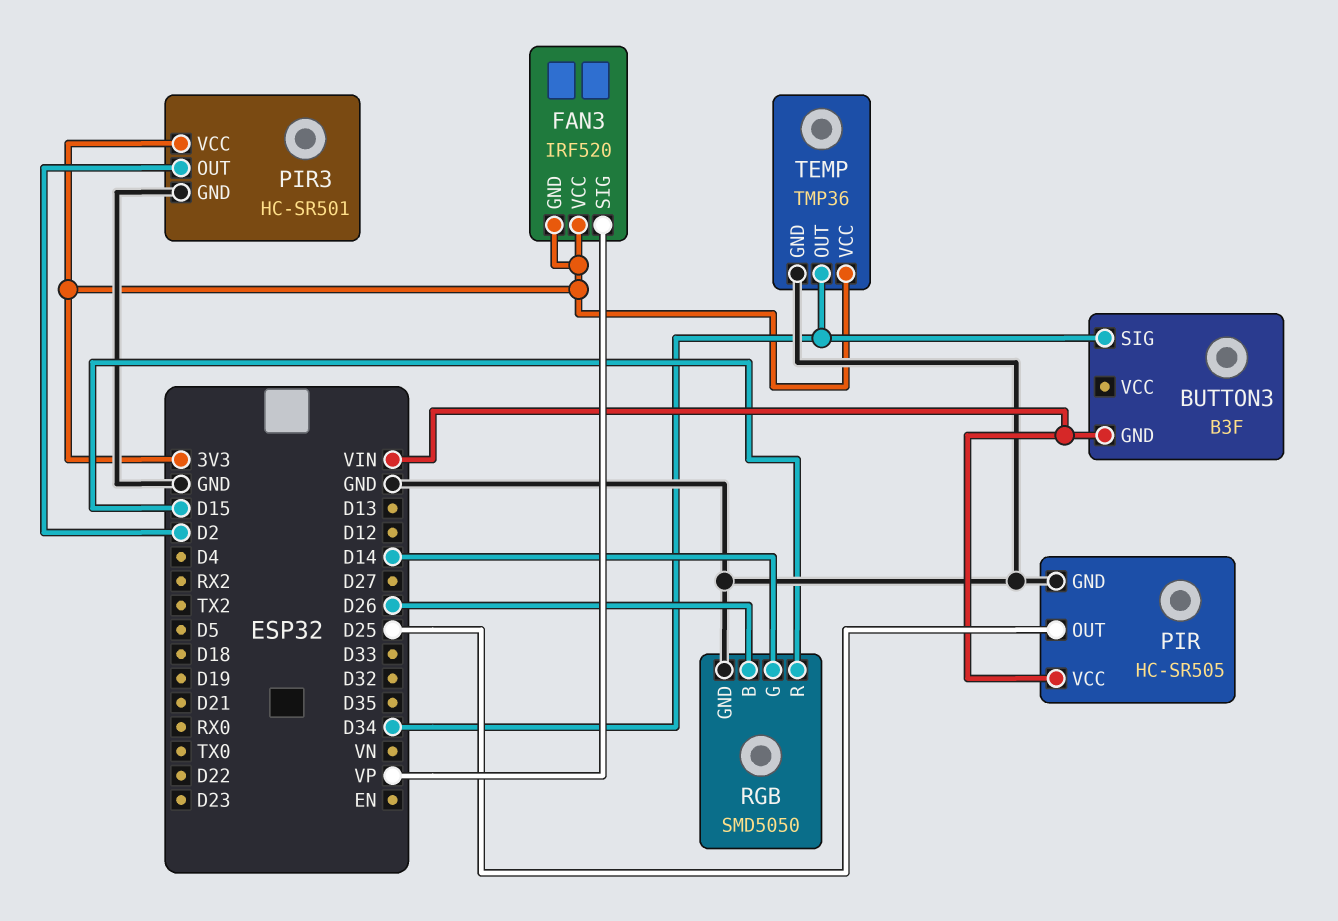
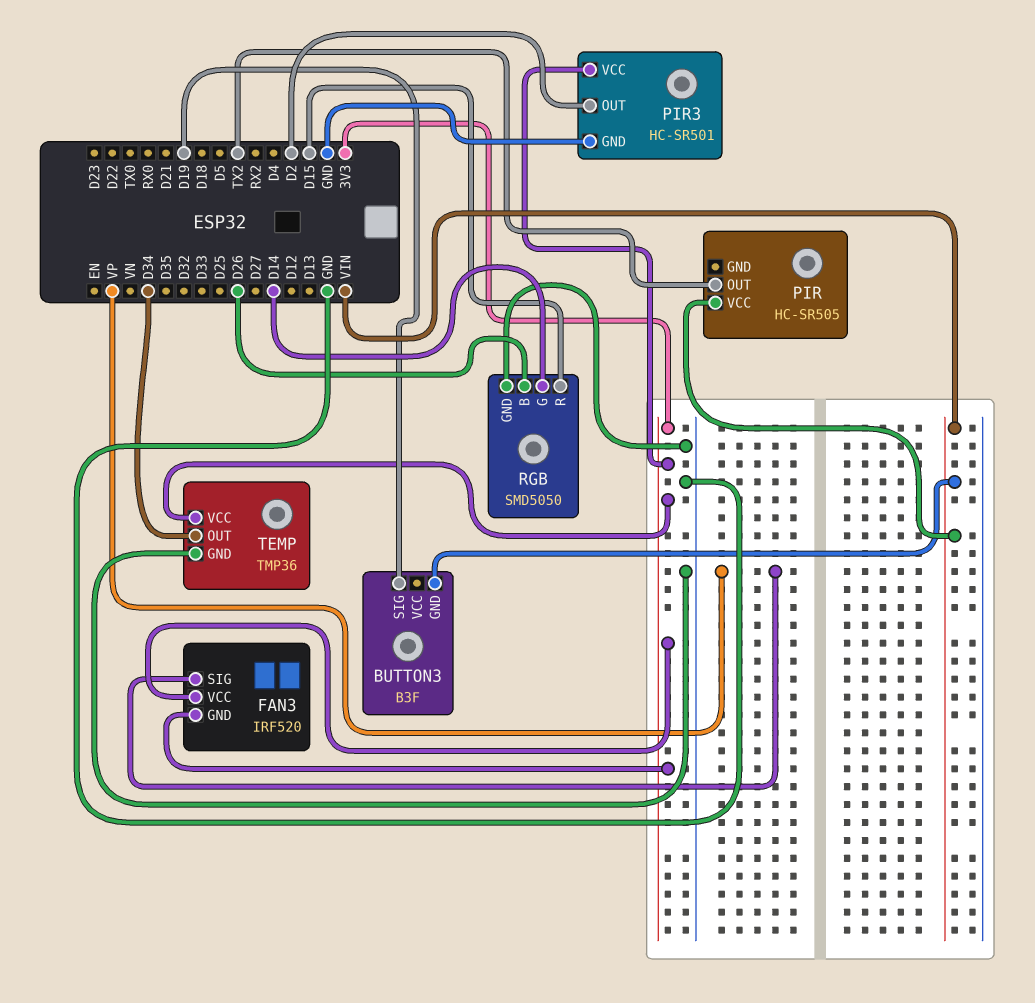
BUTTON3 pin SIG: D34 -> D19
PIR pin GND: GND -> none
PIR pin OUT: D25 -> TX2

